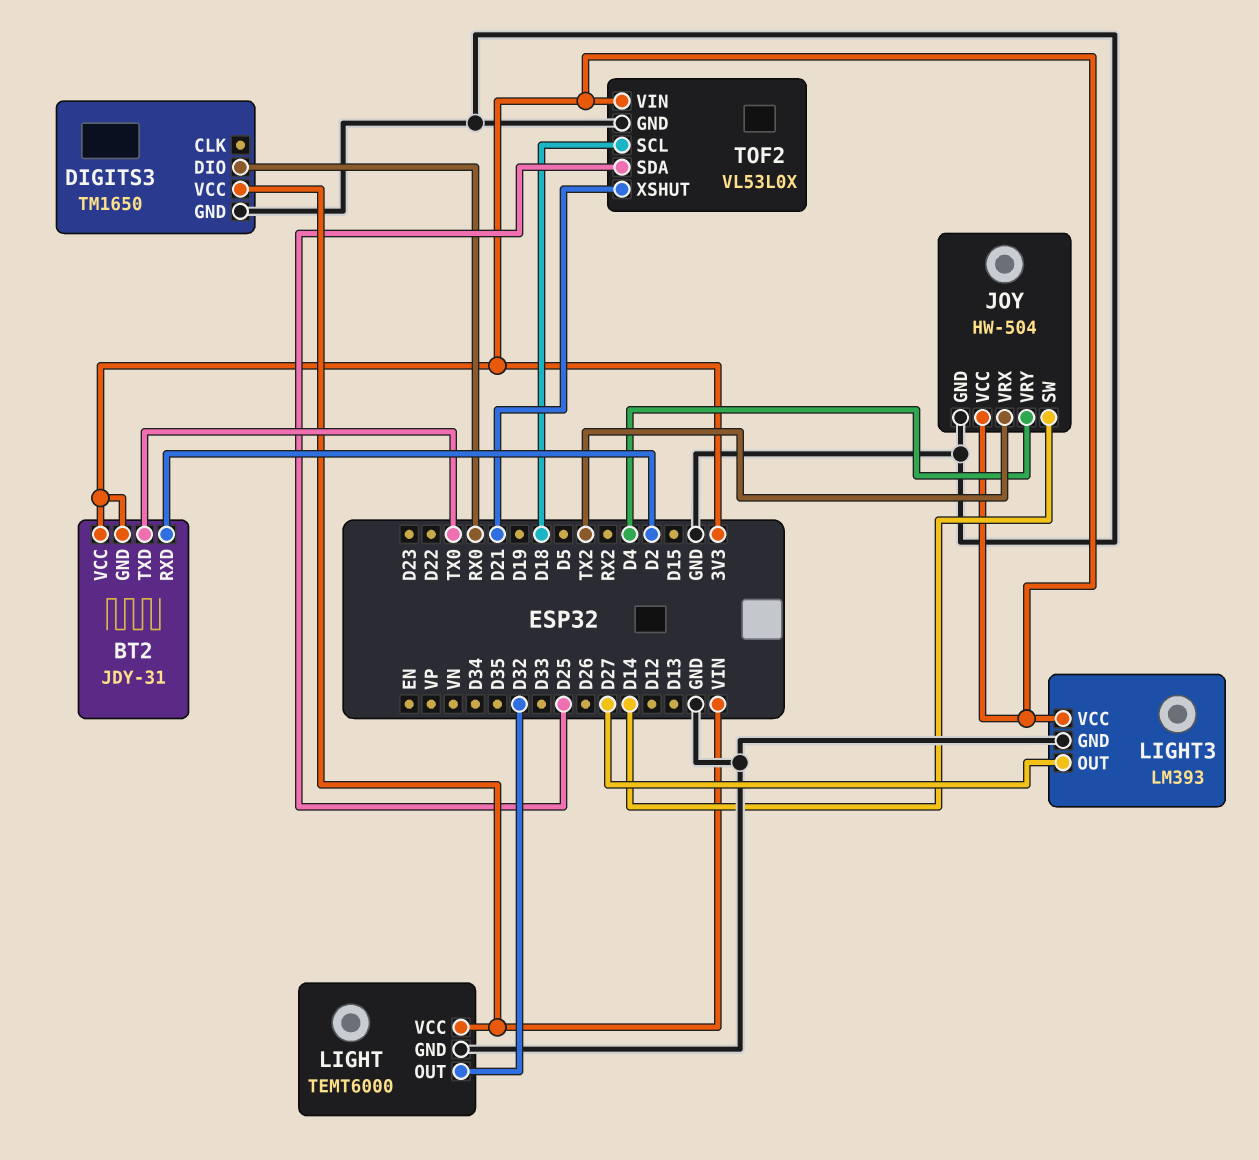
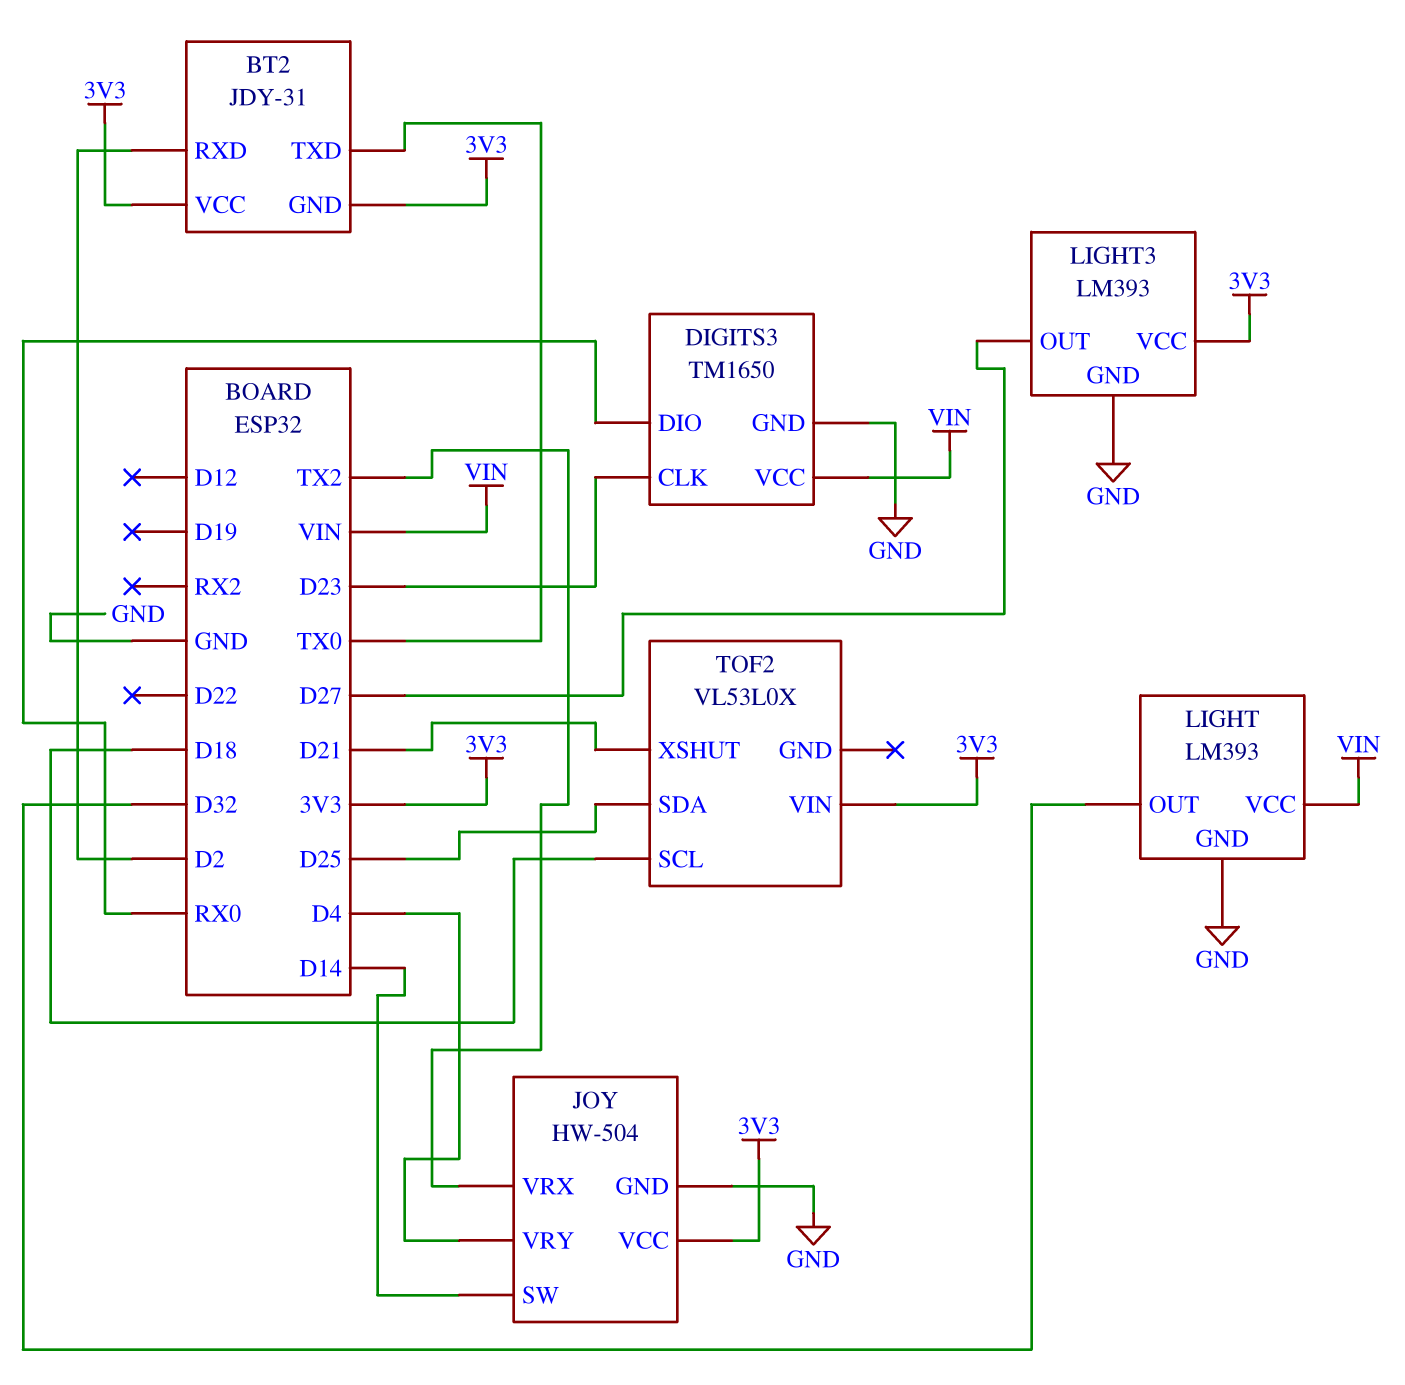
DIGITS3 pin CLK: none -> D23
LIGHT: TEMT6000 -> LM393
TOF2 pin GND: GND -> none

